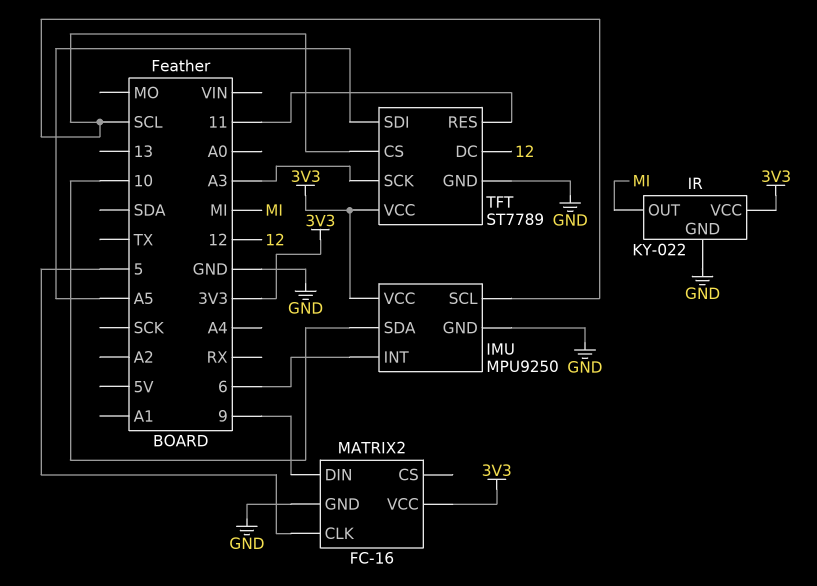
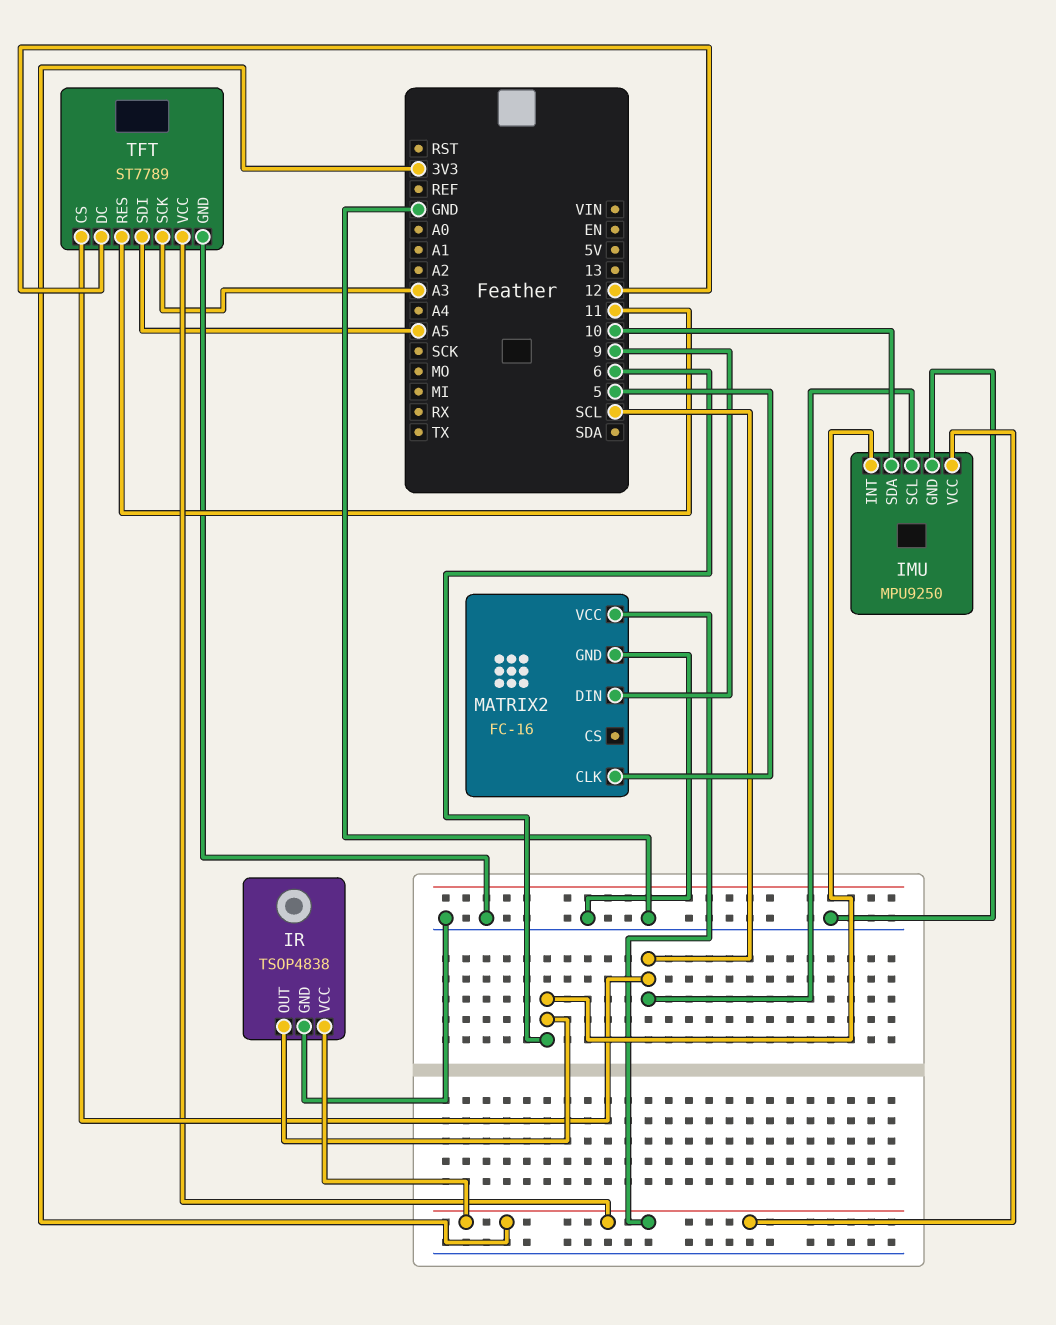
IR: KY-022 -> TSOP4838
IR pin OUT: MI -> 6

